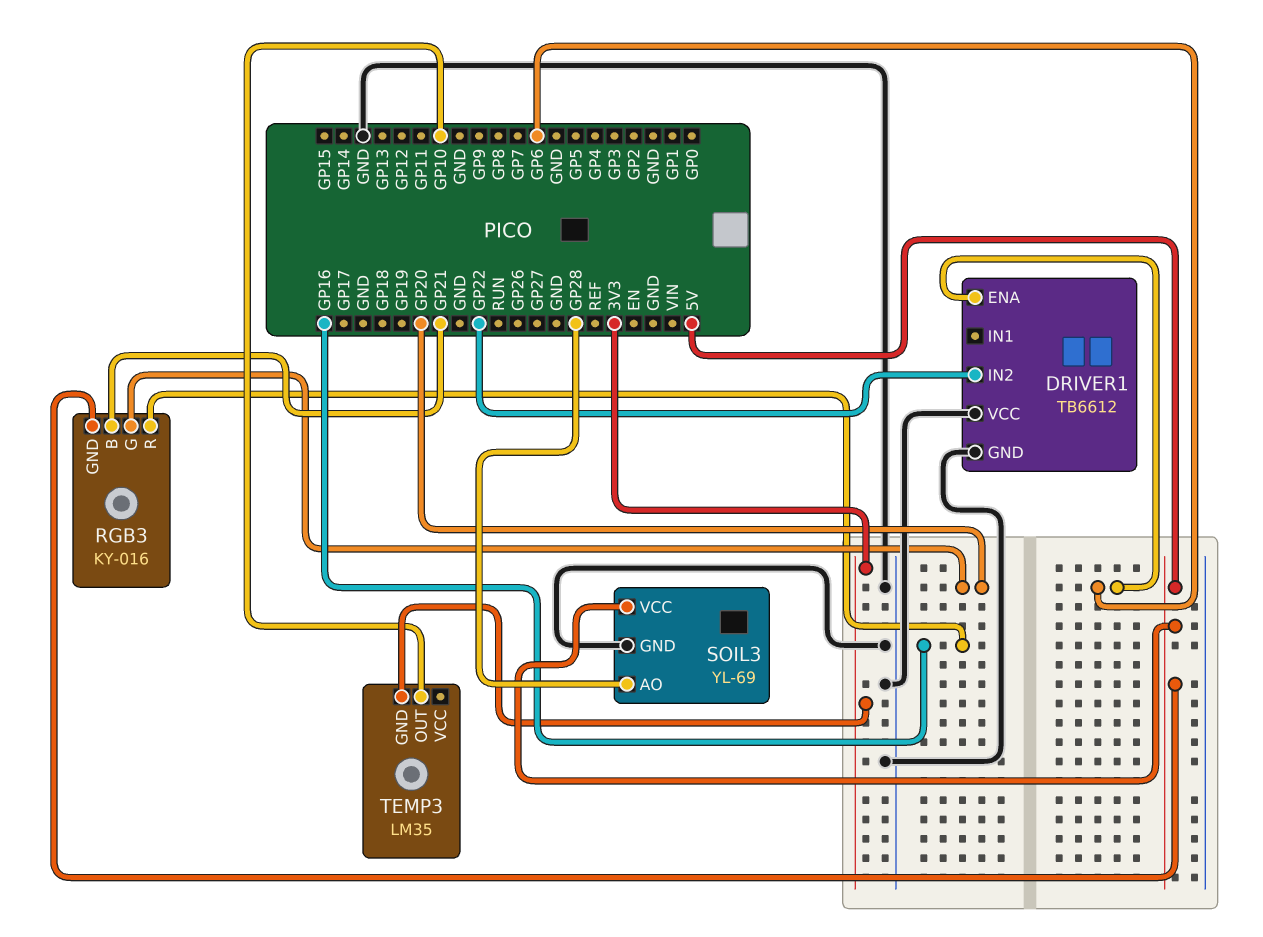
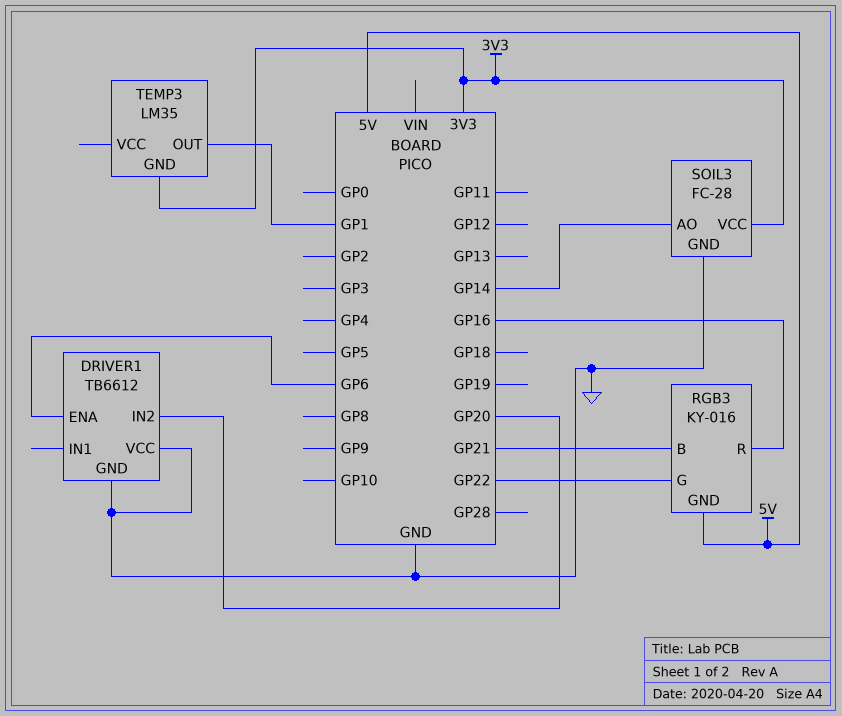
DRIVER1 pin IN2: GP22 -> GP20
RGB3 pin G: GP20 -> GP22
SOIL3: YL-69 -> FC-28
SOIL3 pin AO: GP28 -> GP14
SOIL3 pin VCC: 5V -> 3V3
TEMP3 pin OUT: GP10 -> GP1

